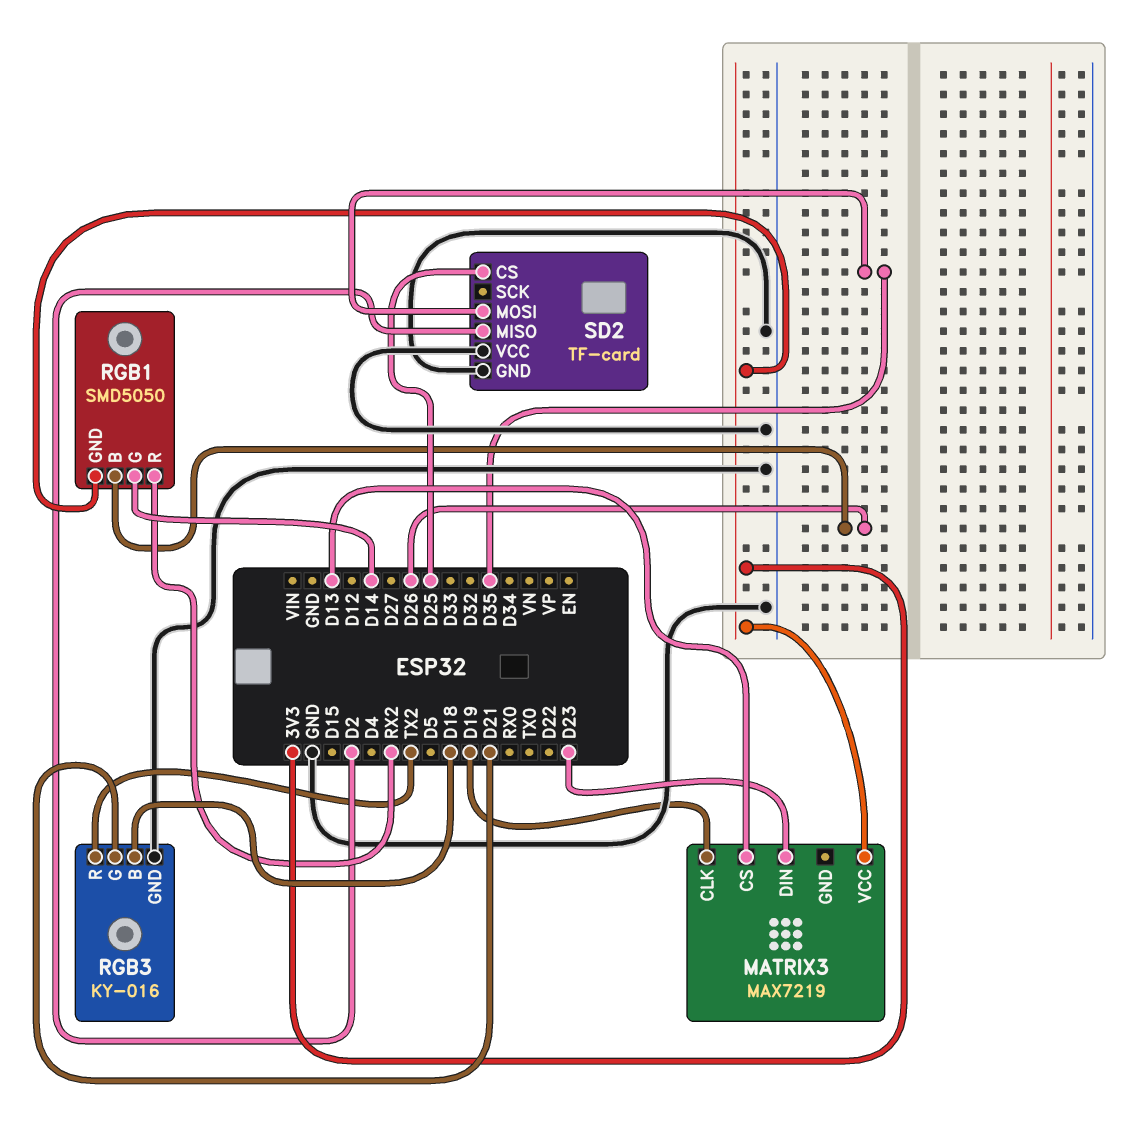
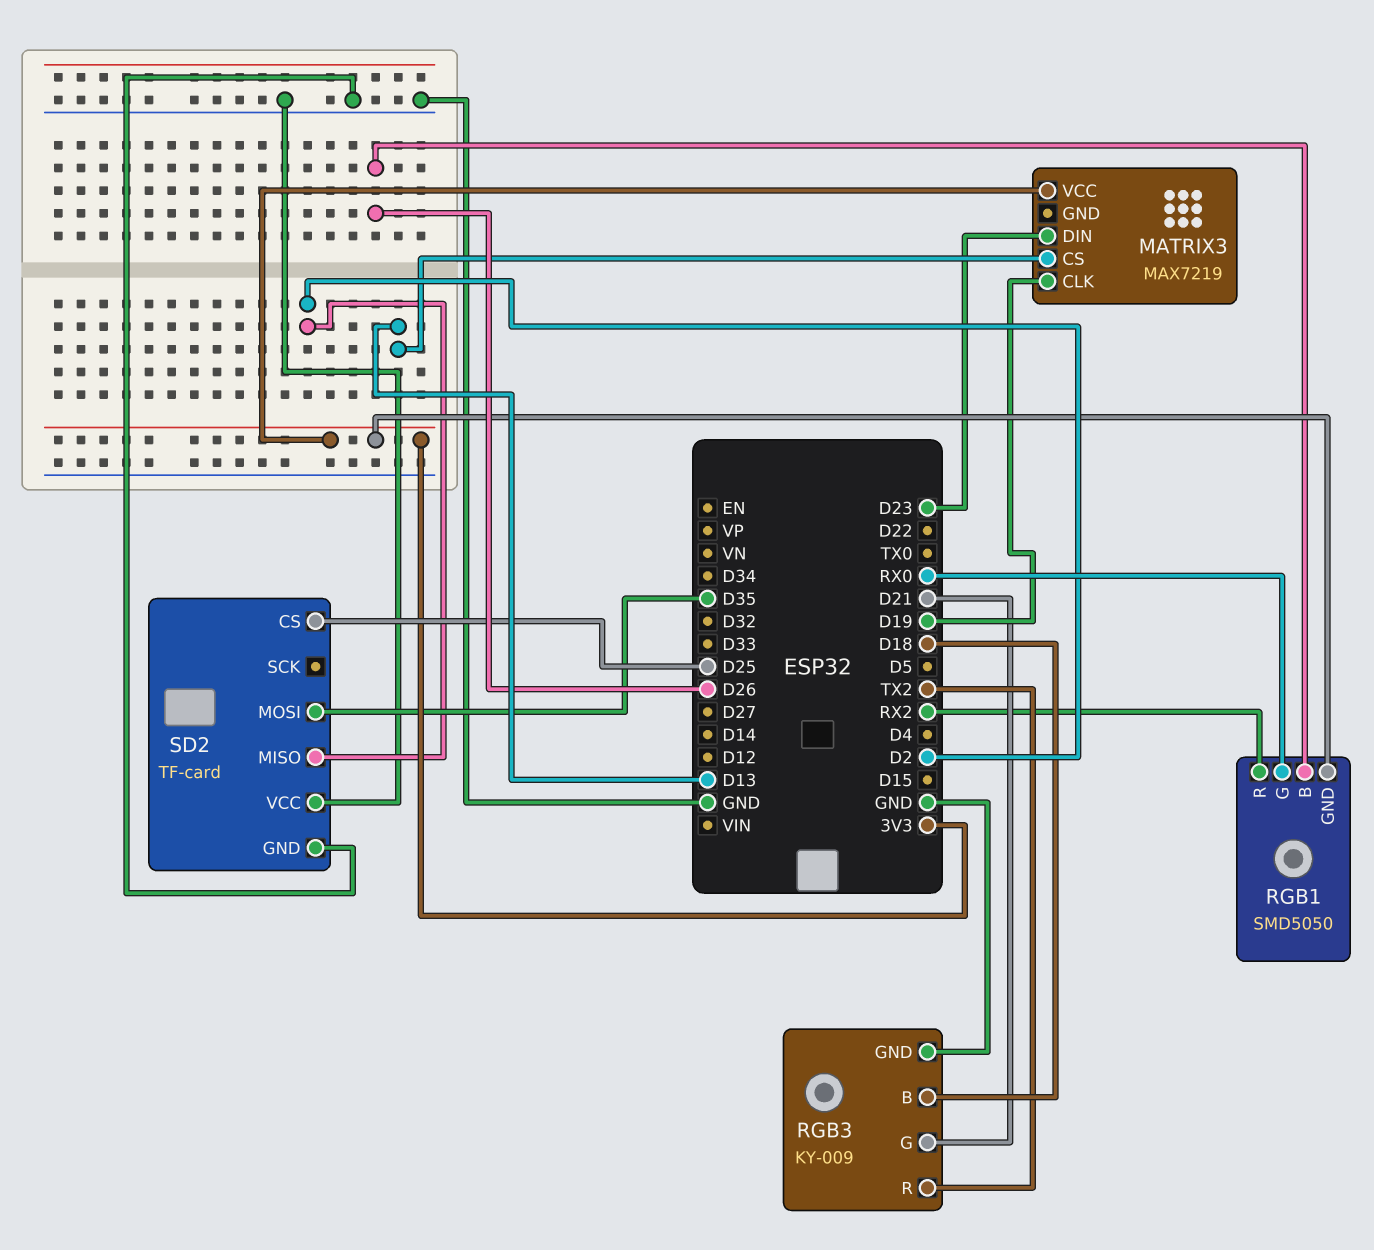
RGB1 pin G: D14 -> RX0
RGB3: KY-016 -> KY-009

